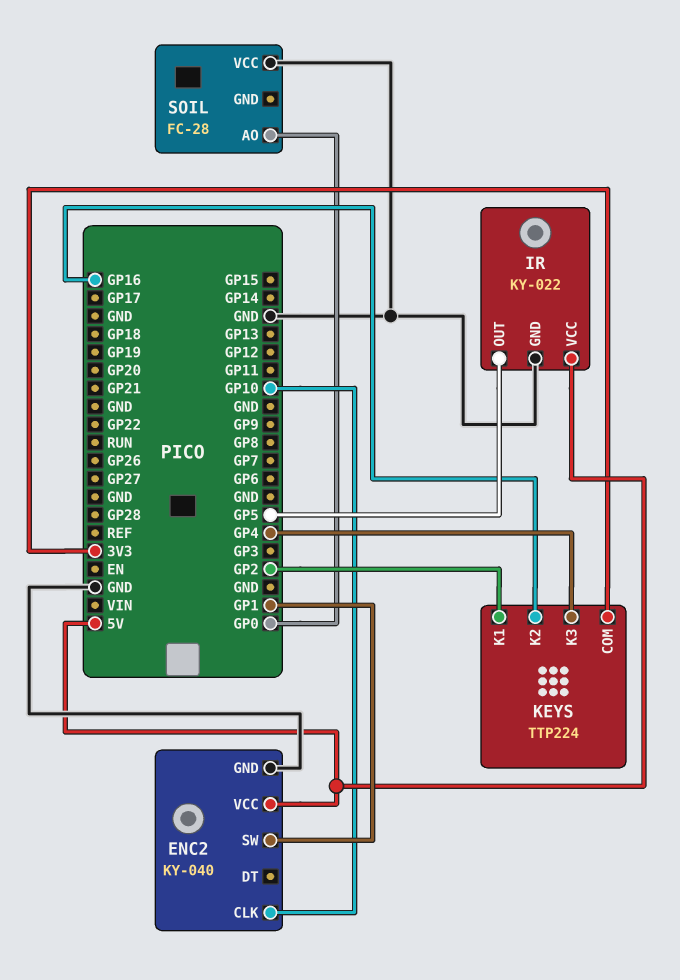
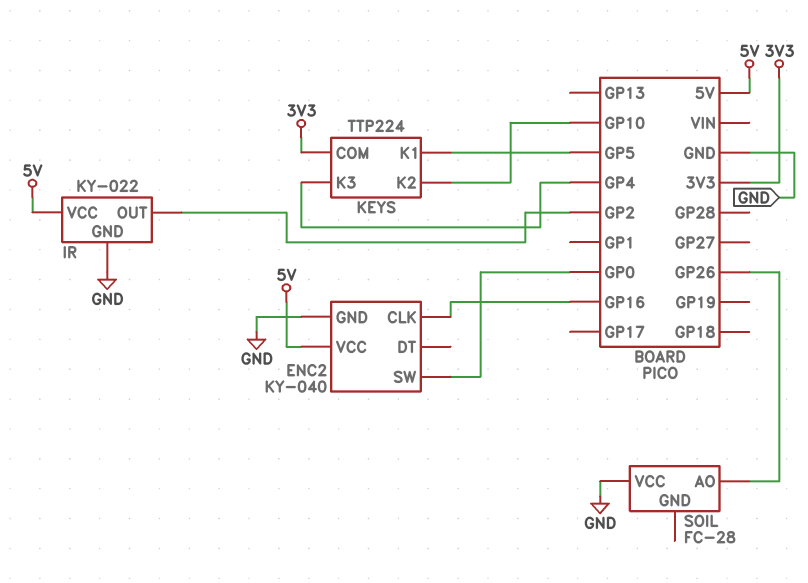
ENC2 pin CLK: GP10 -> GP16
ENC2 pin SW: GP1 -> GP0
IR pin OUT: GP5 -> GP2
KEYS pin K1: GP2 -> GP5
KEYS pin K2: GP16 -> GP10
SOIL pin AO: GP0 -> GP26

